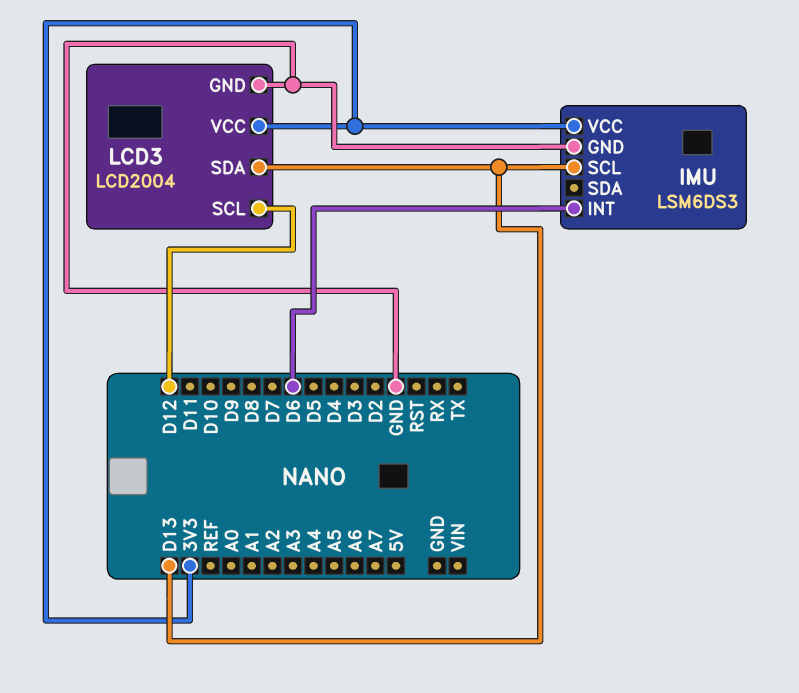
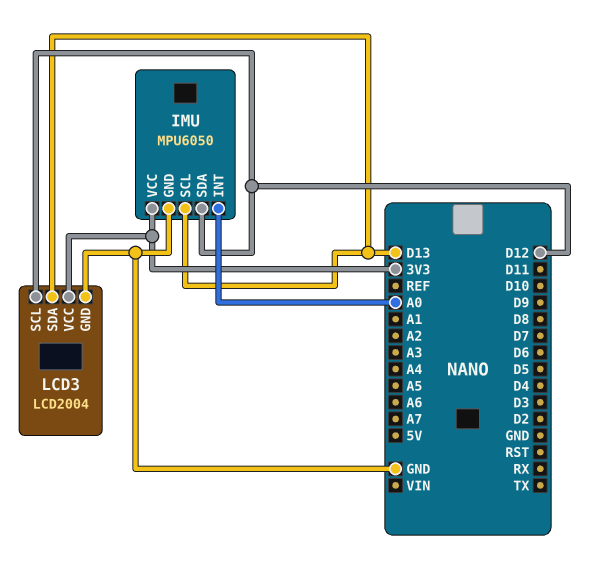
IMU: LSM6DS3 -> MPU6050
IMU pin INT: D6 -> A0
IMU pin SDA: none -> D12

